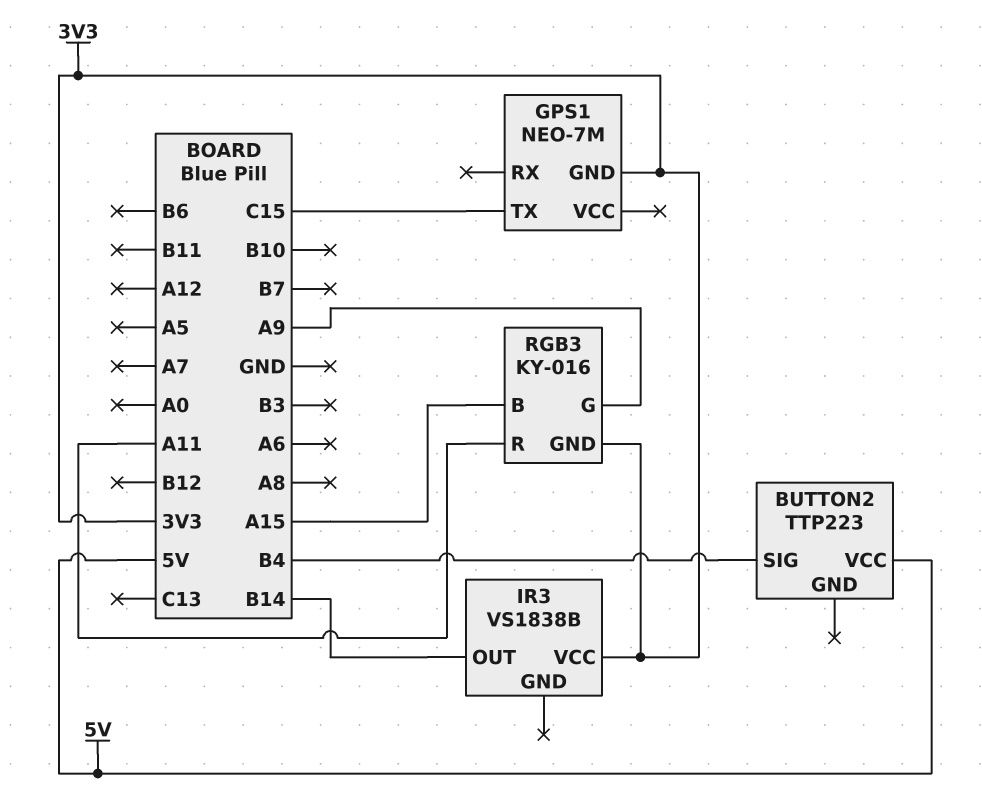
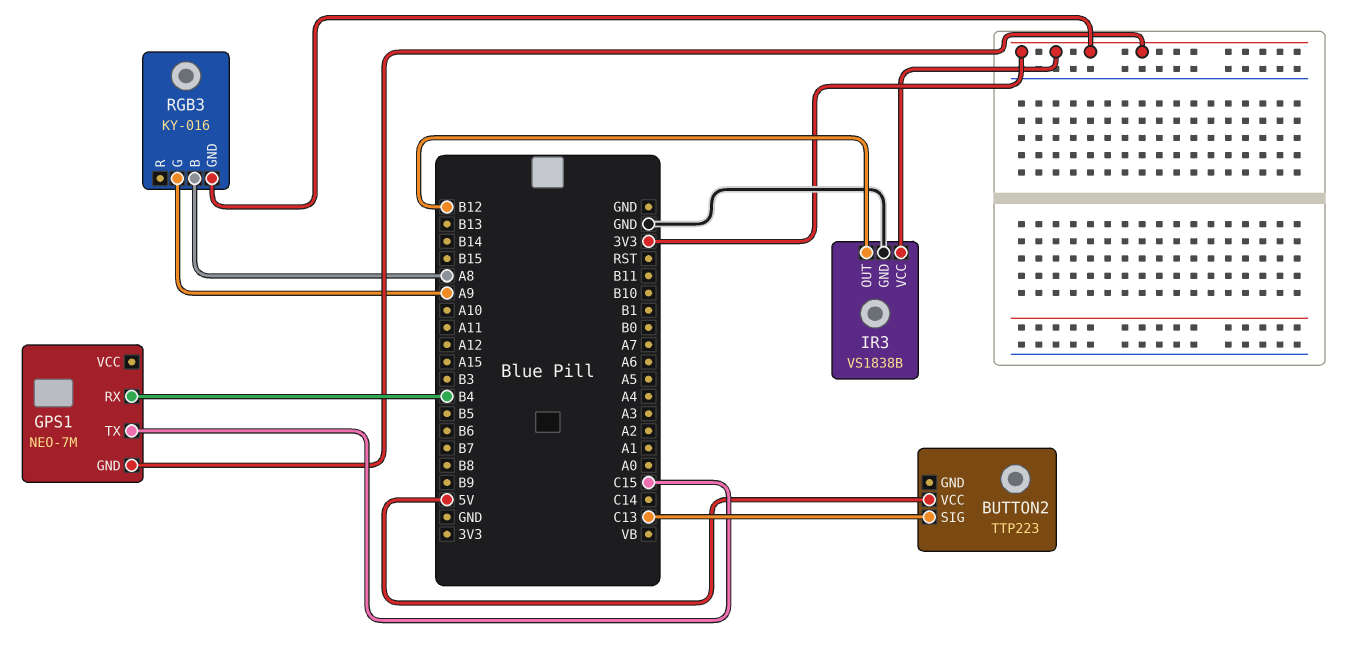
BUTTON2 pin SIG: B4 -> C13
GPS1 pin RX: none -> B4
IR3 pin GND: none -> GND
IR3 pin OUT: B14 -> B12
RGB3 pin B: A15 -> A8
RGB3 pin R: A11 -> none

